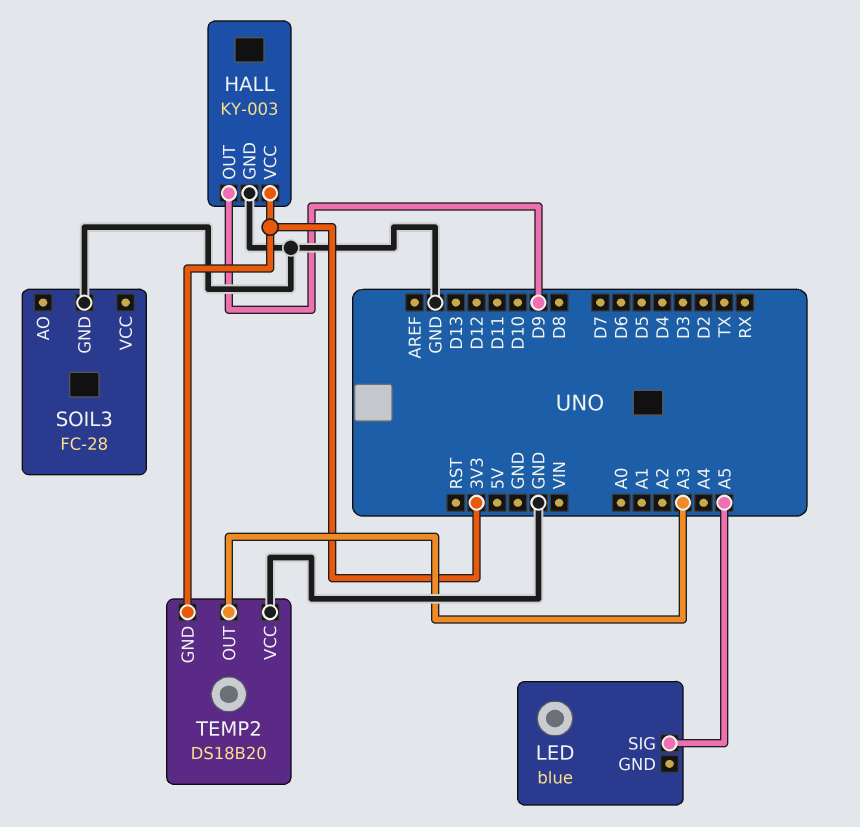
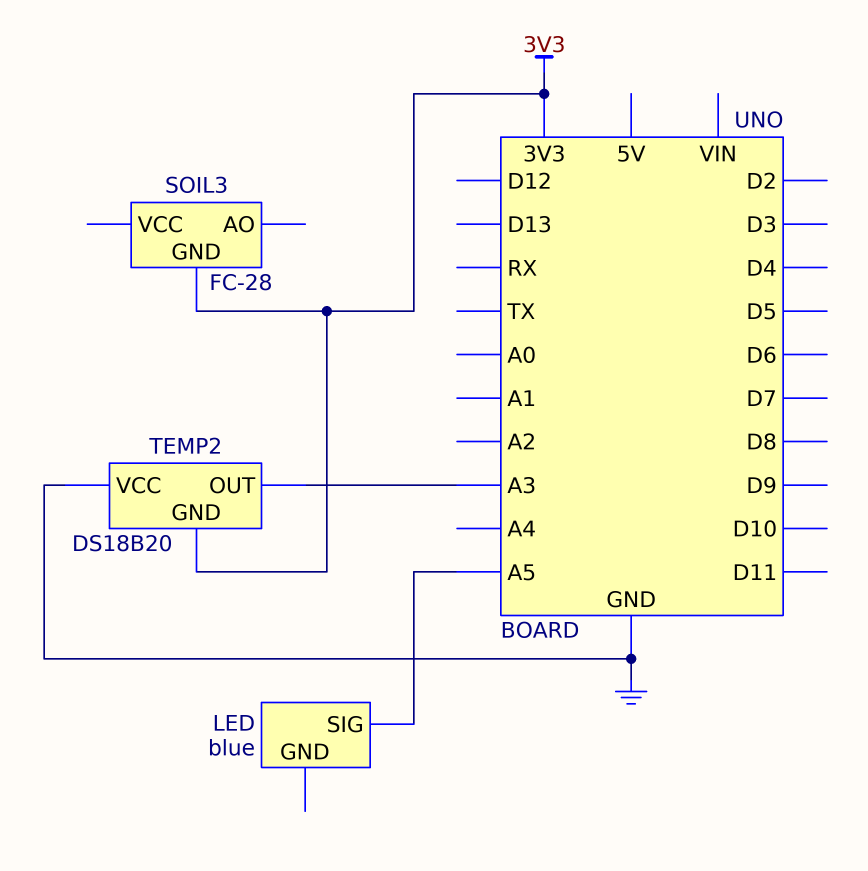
HALL: KY-003 -> none
HALL pin GND: GND -> none
HALL pin OUT: D9 -> none
HALL pin VCC: 3V3 -> none
SOIL3 pin GND: GND -> 3V3

